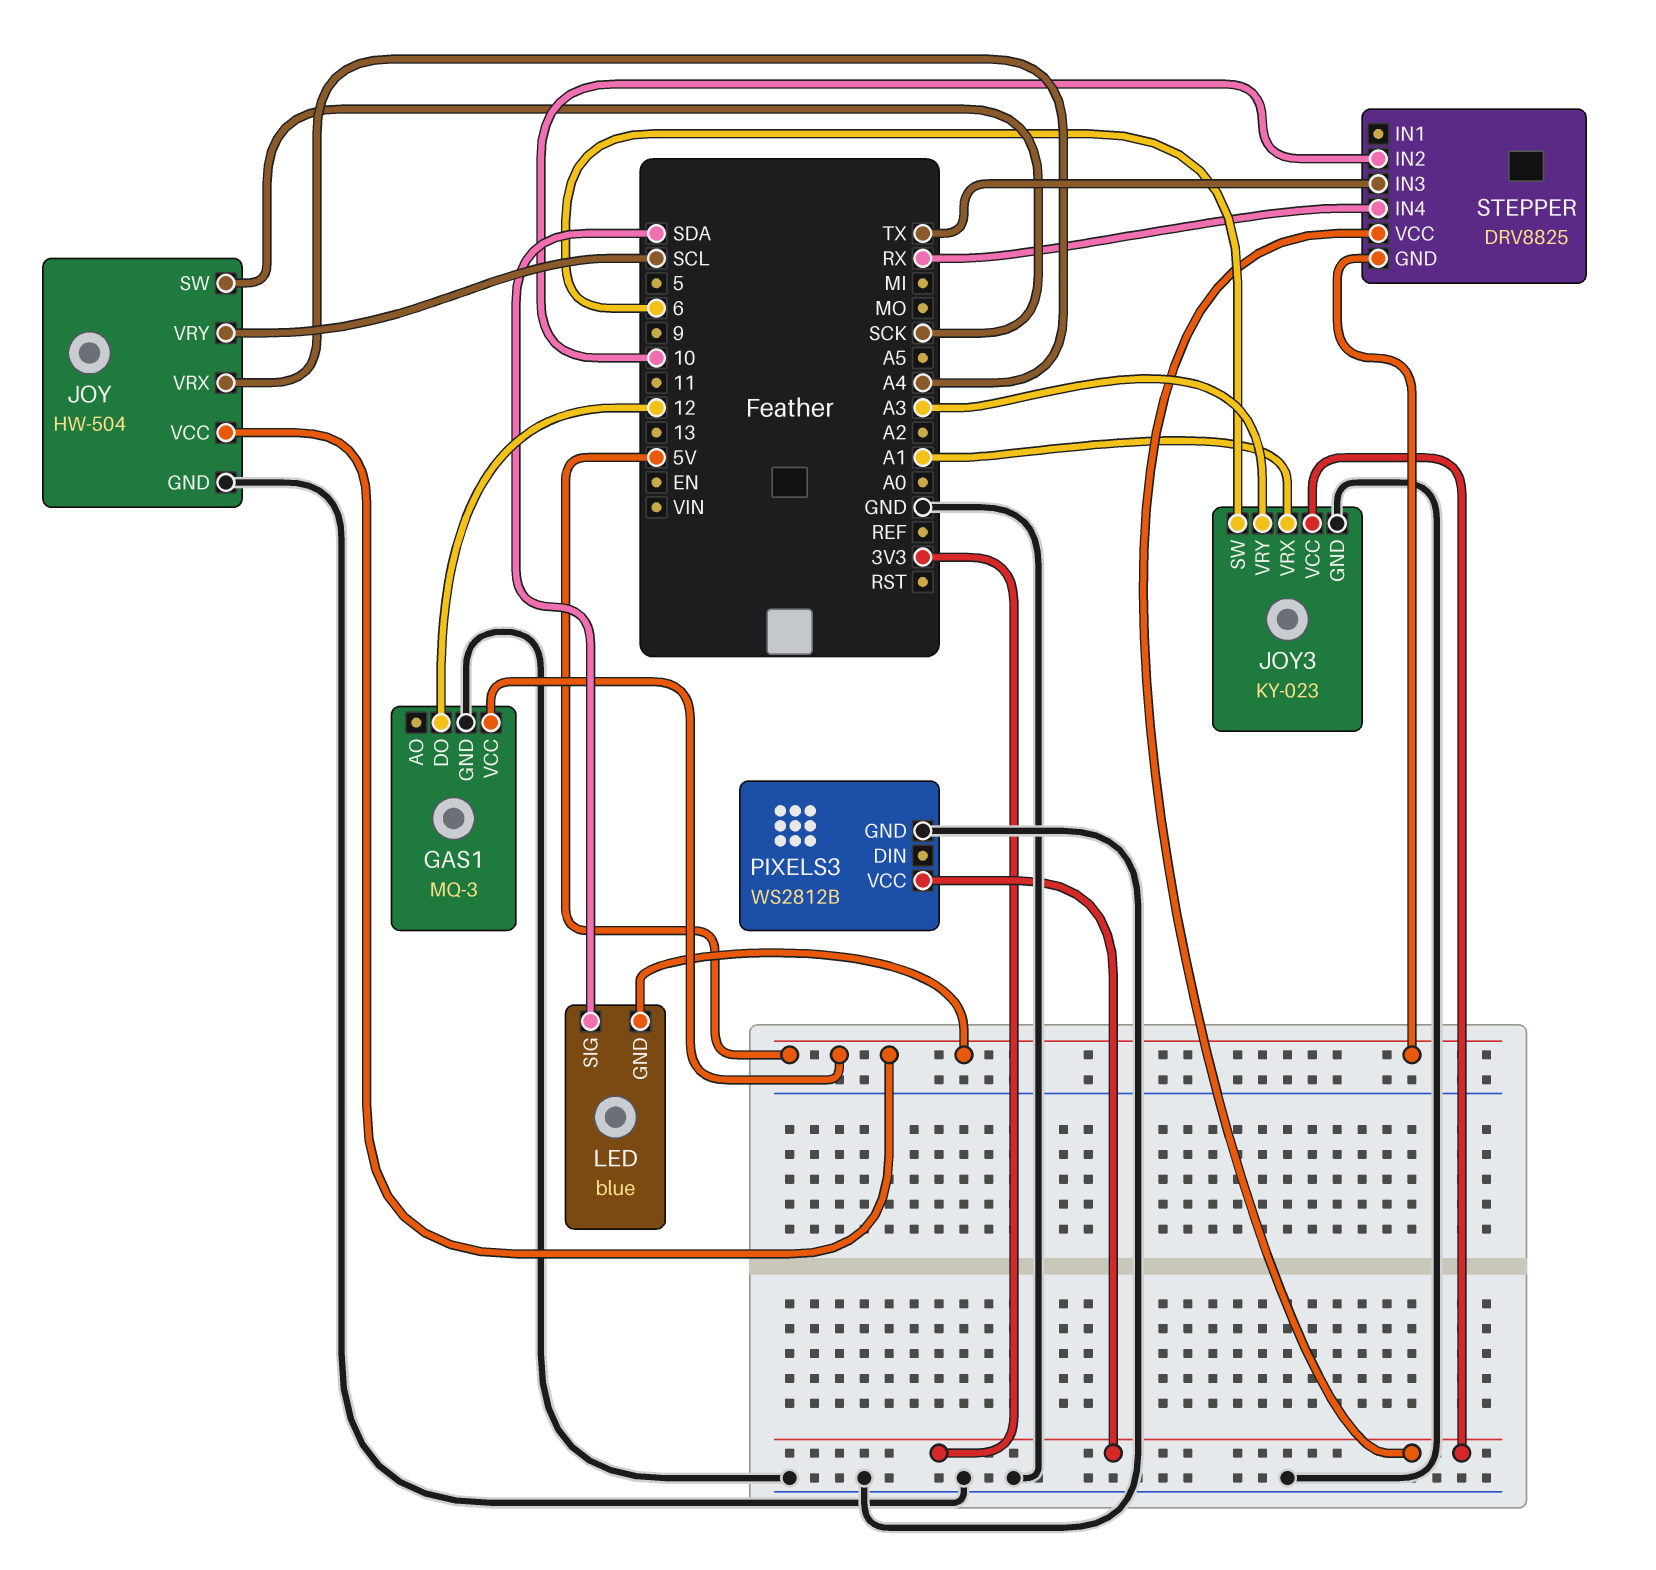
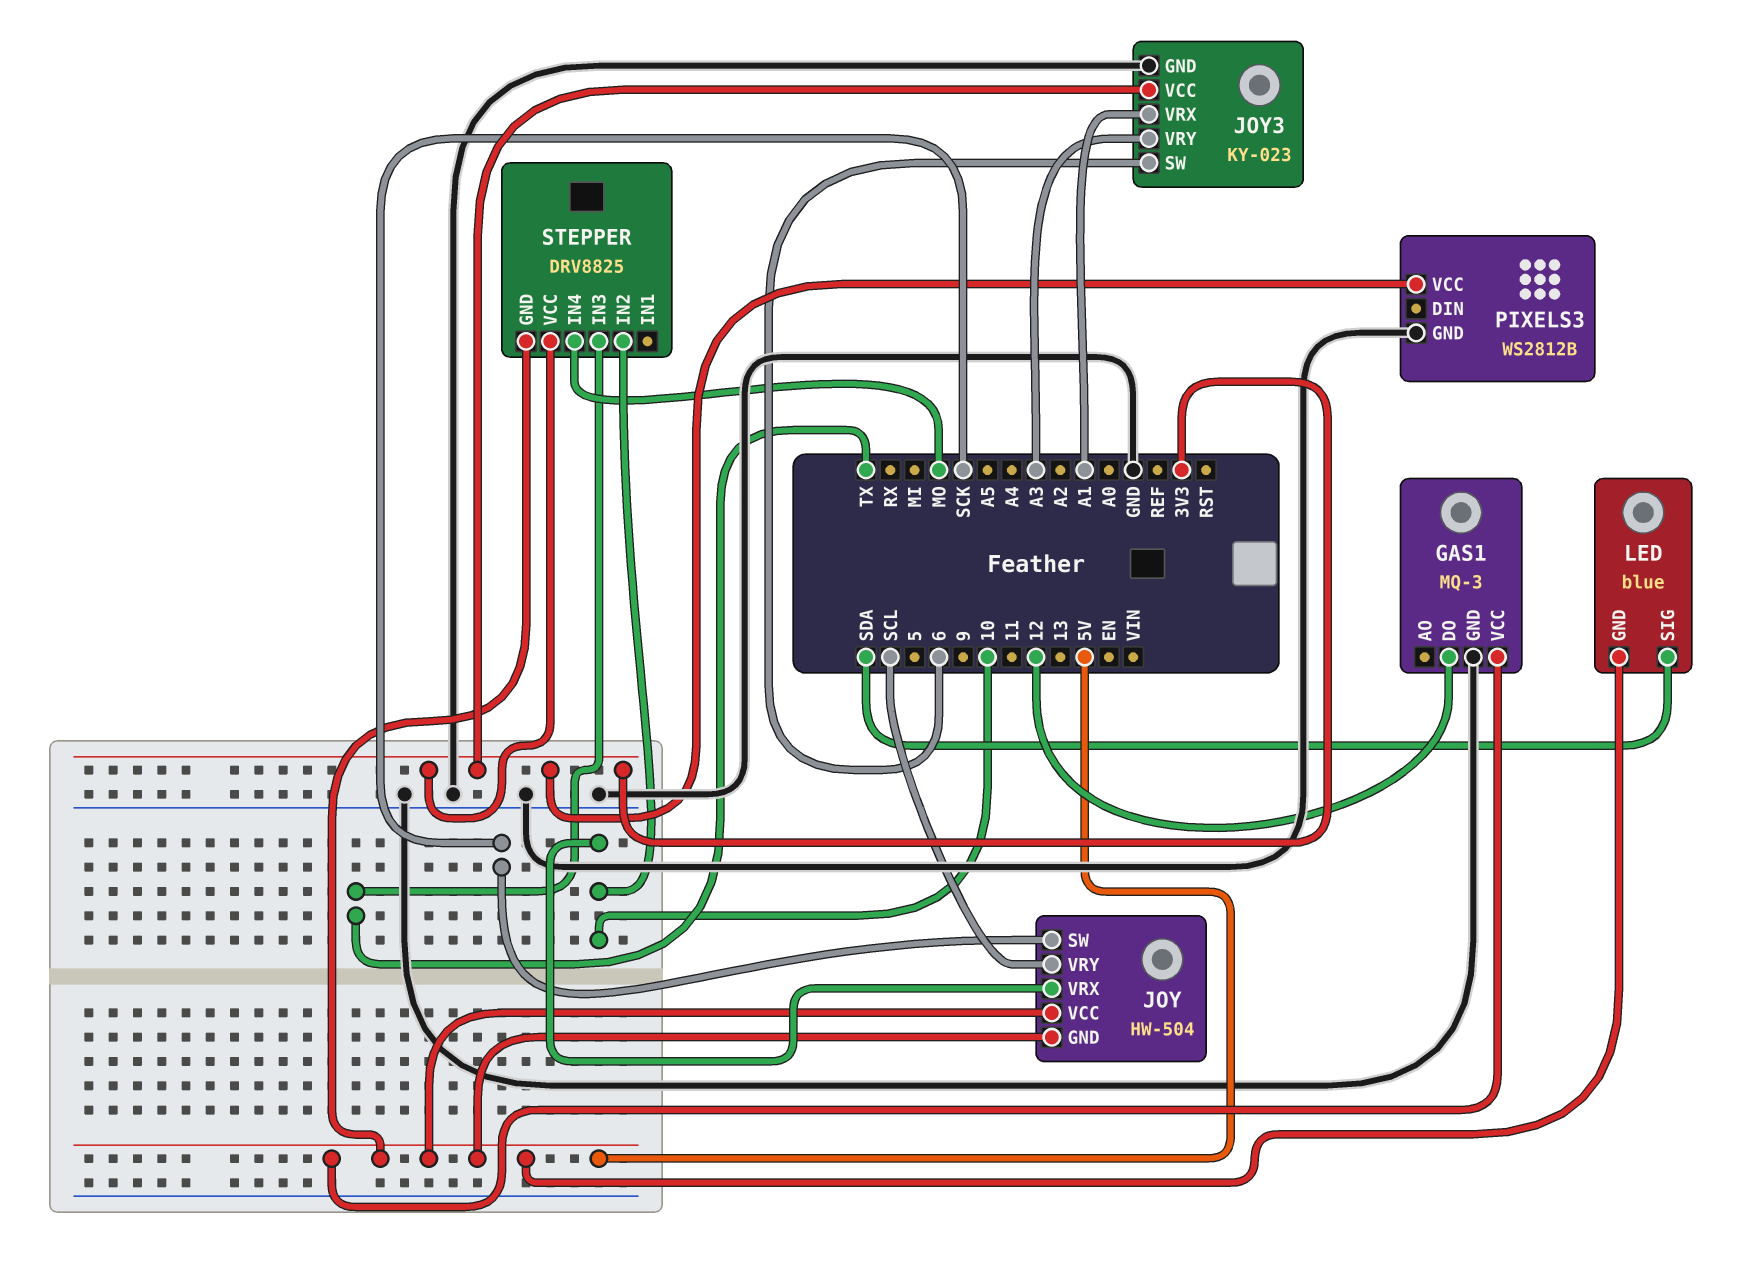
JOY pin GND: GND -> 5V
JOY pin VRX: A4 -> 10
STEPPER pin IN4: RX -> MO

